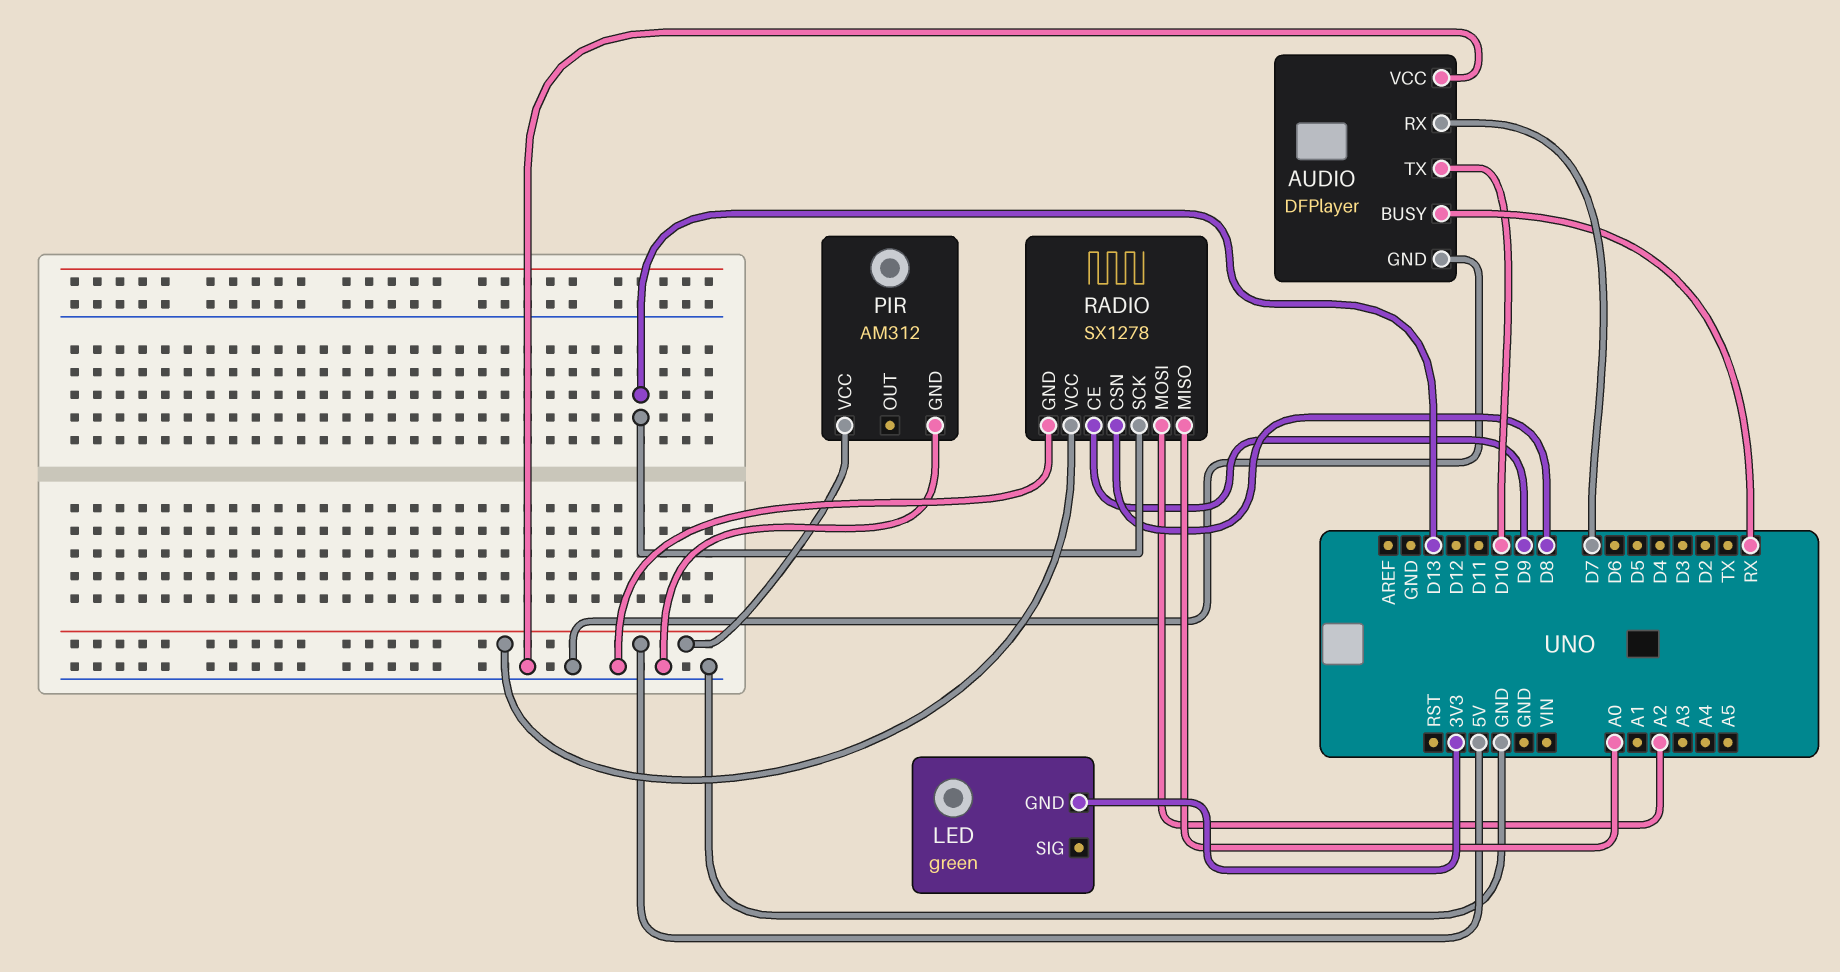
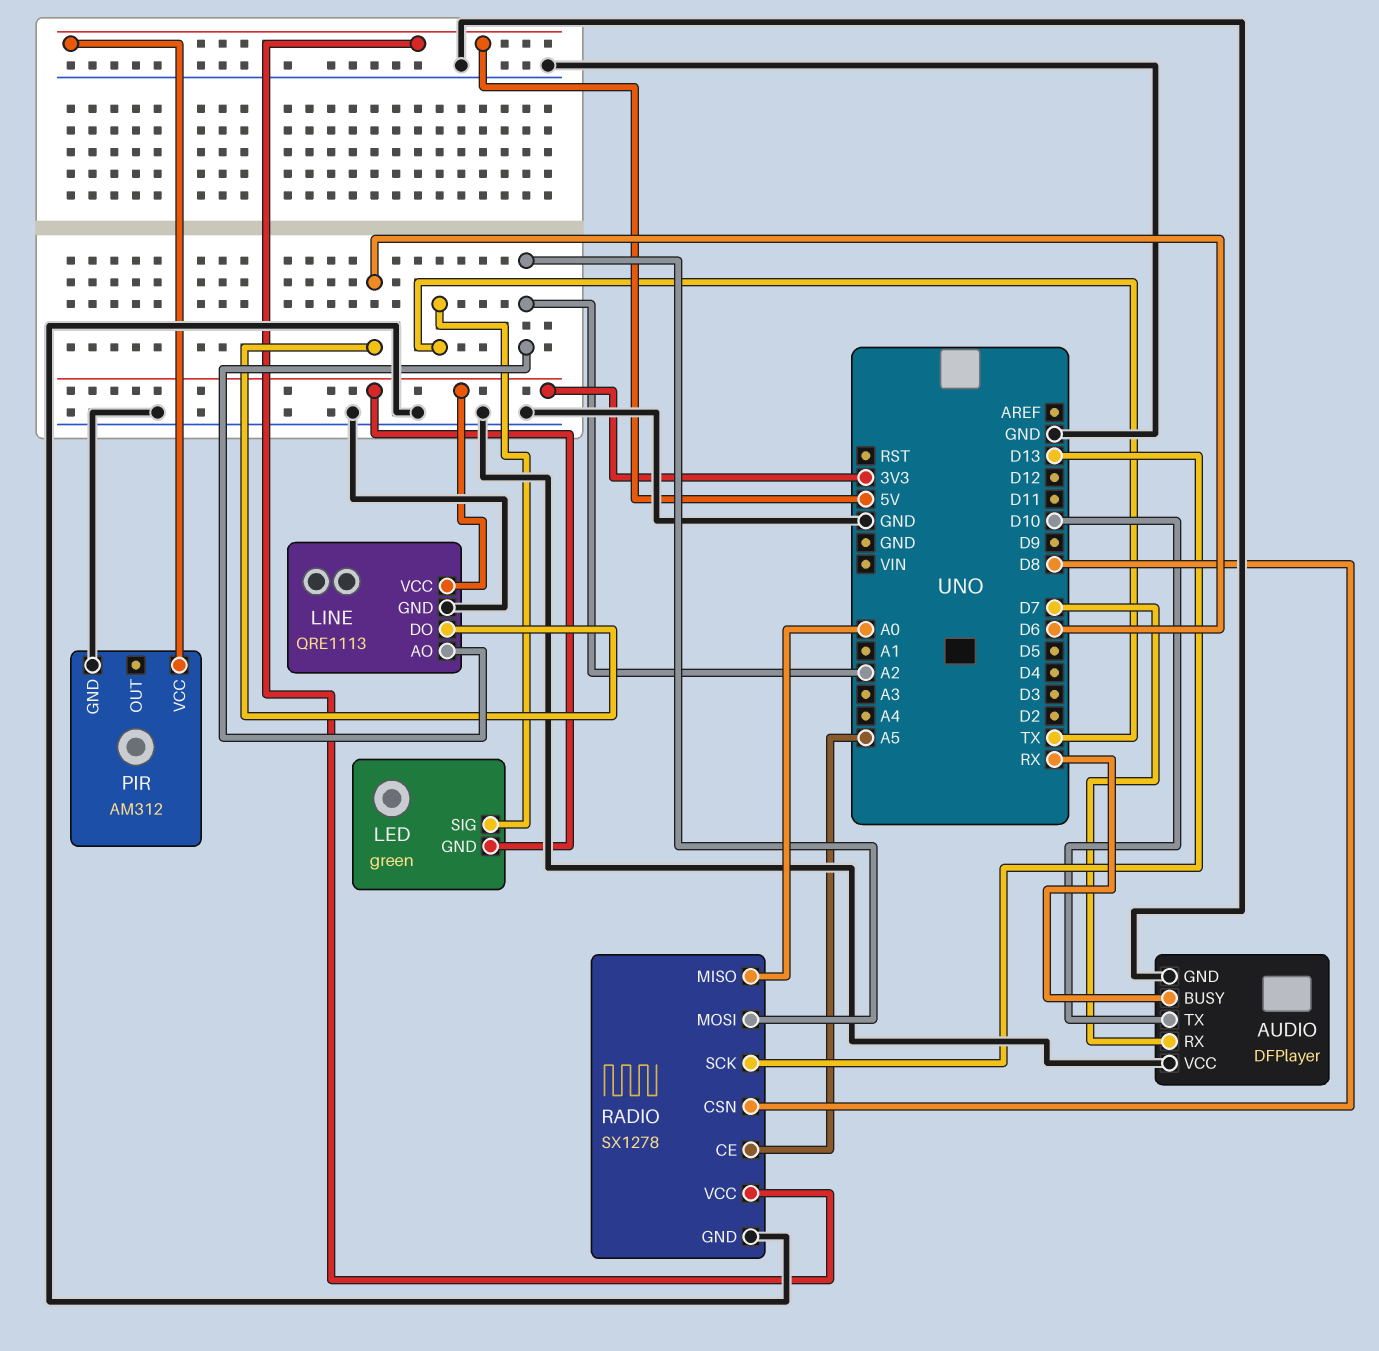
LED pin SIG: none -> TX
LINE: none -> QRE1113
LINE pin AO: none -> A2
LINE pin DO: none -> D6
LINE pin GND: none -> GND
LINE pin VCC: none -> 3V3
RADIO pin CE: D9 -> A5

